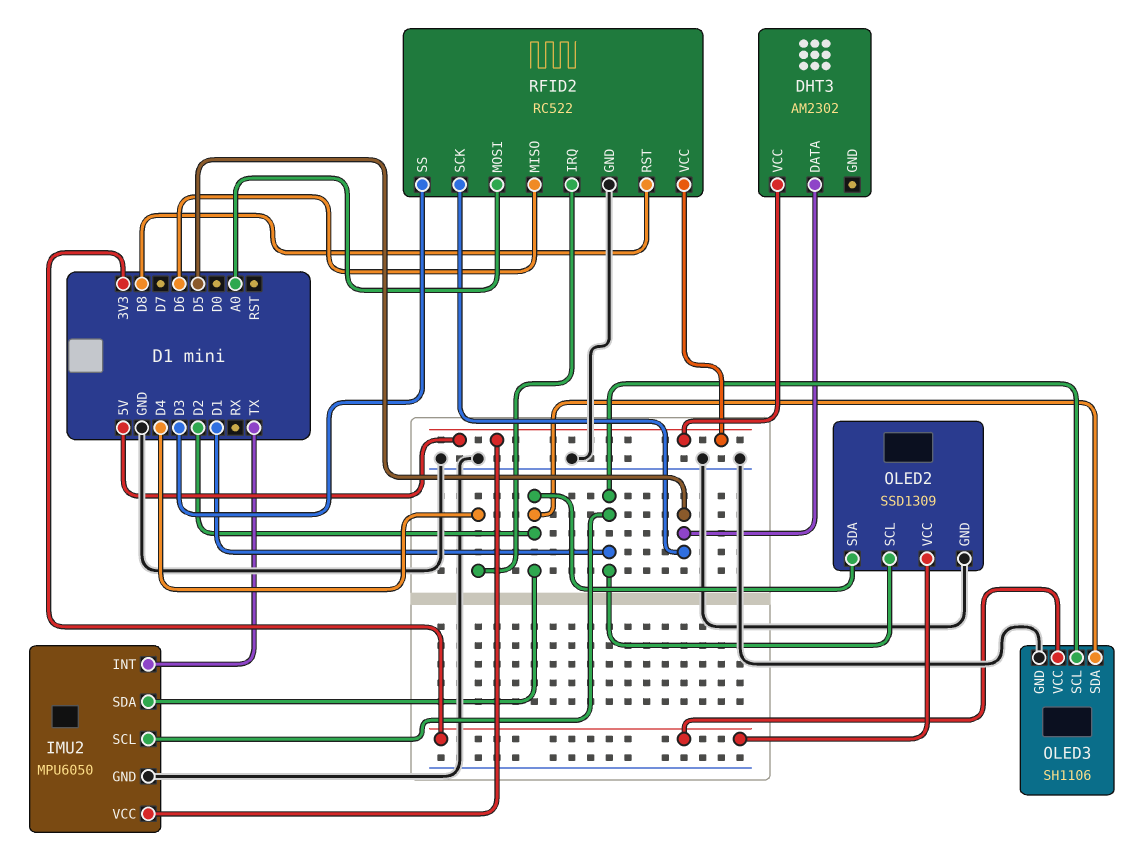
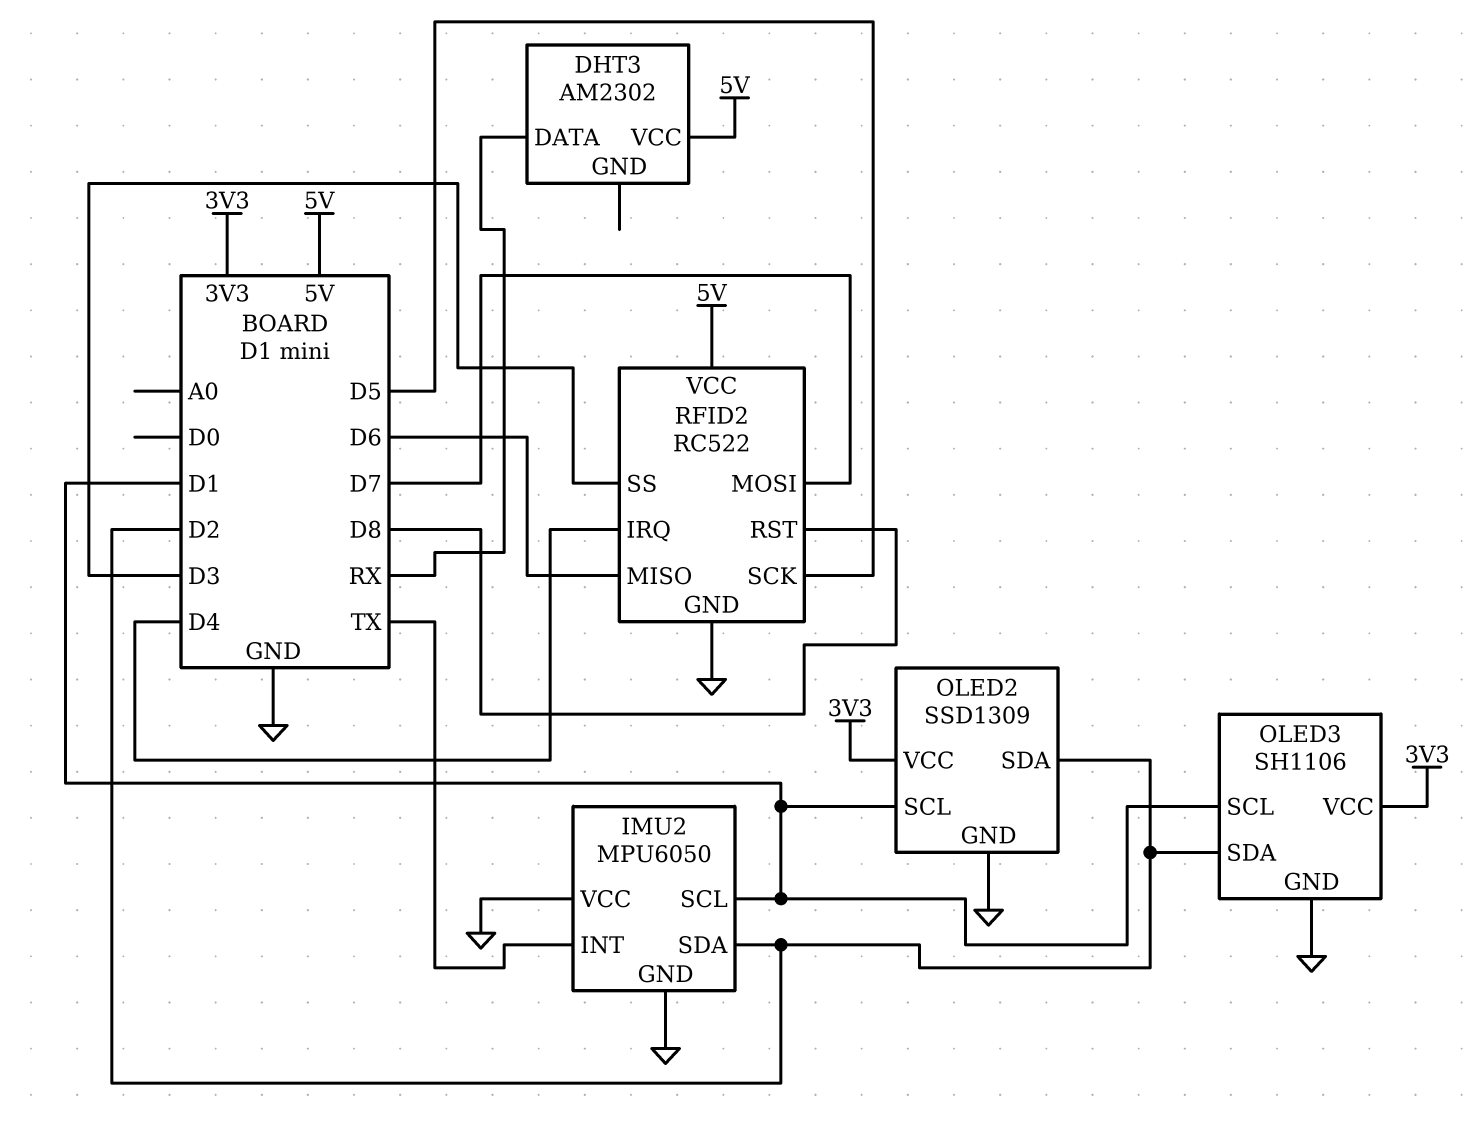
DHT3 pin DATA: D5 -> RX
IMU2 pin VCC: 5V -> GND
RFID2 pin MOSI: A0 -> D7

